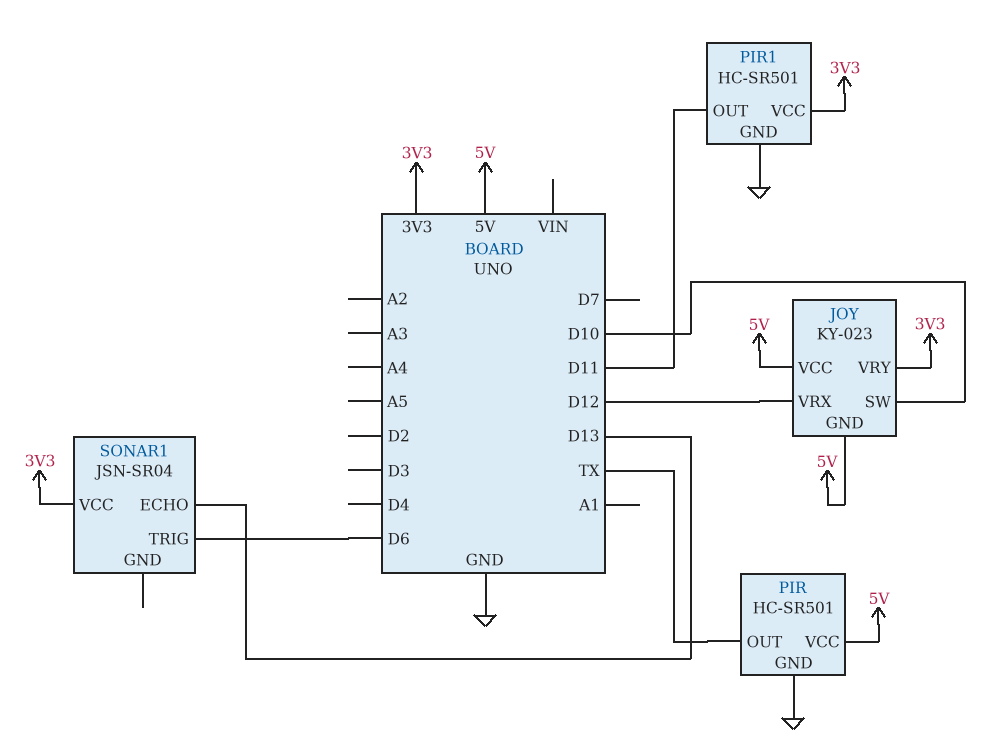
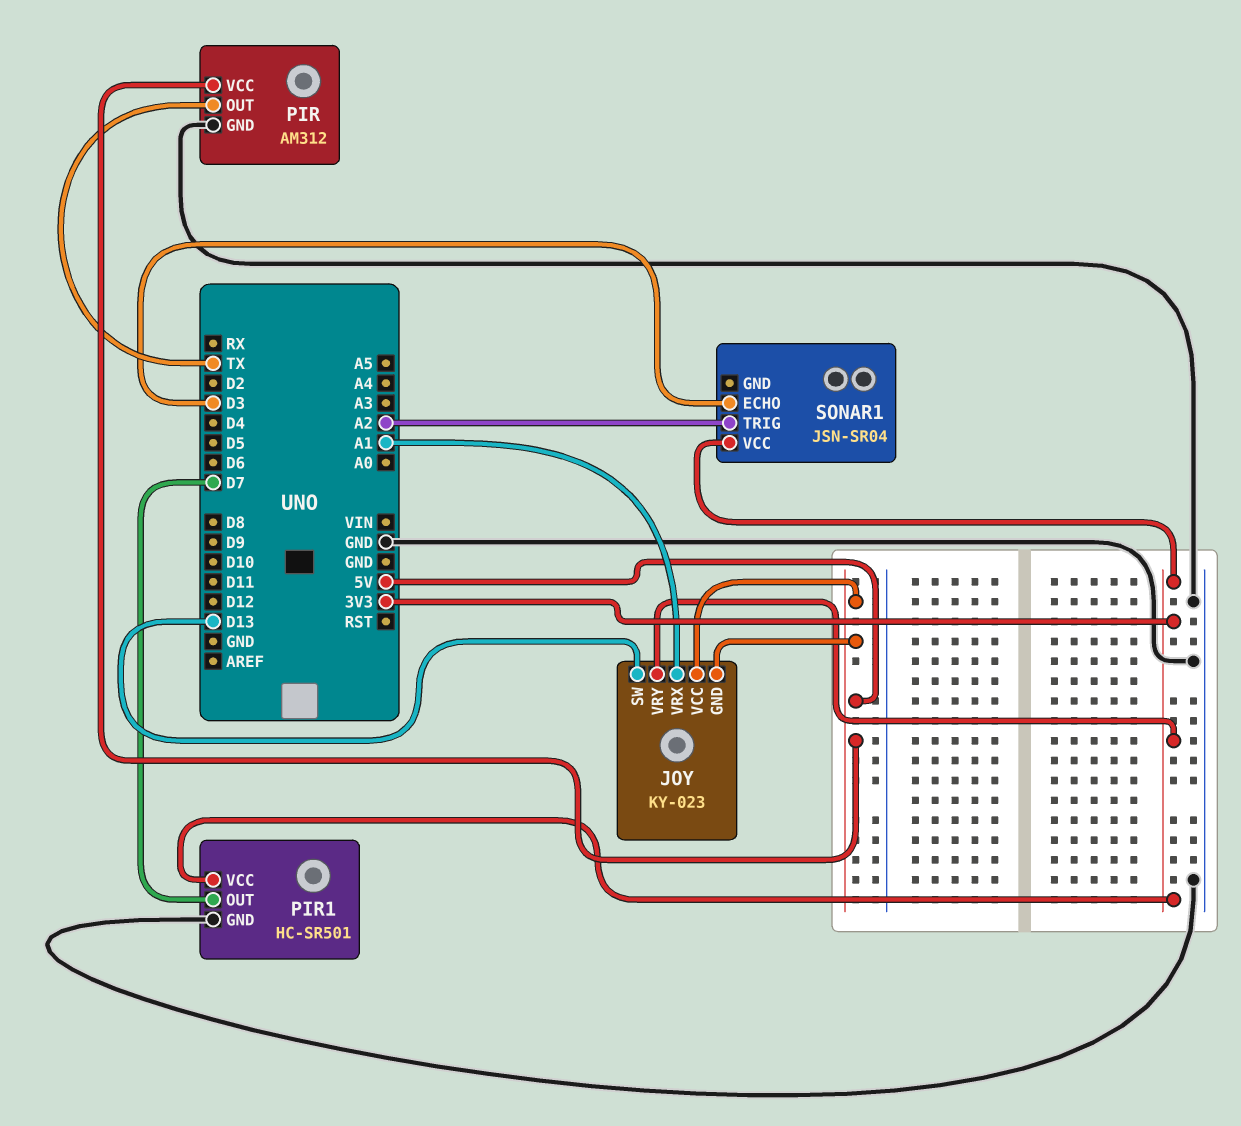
JOY pin SW: D10 -> D13
JOY pin VRX: D12 -> A1
PIR: HC-SR501 -> AM312
PIR1 pin OUT: D11 -> D7
SONAR1 pin ECHO: D13 -> D3
SONAR1 pin TRIG: D6 -> A2

